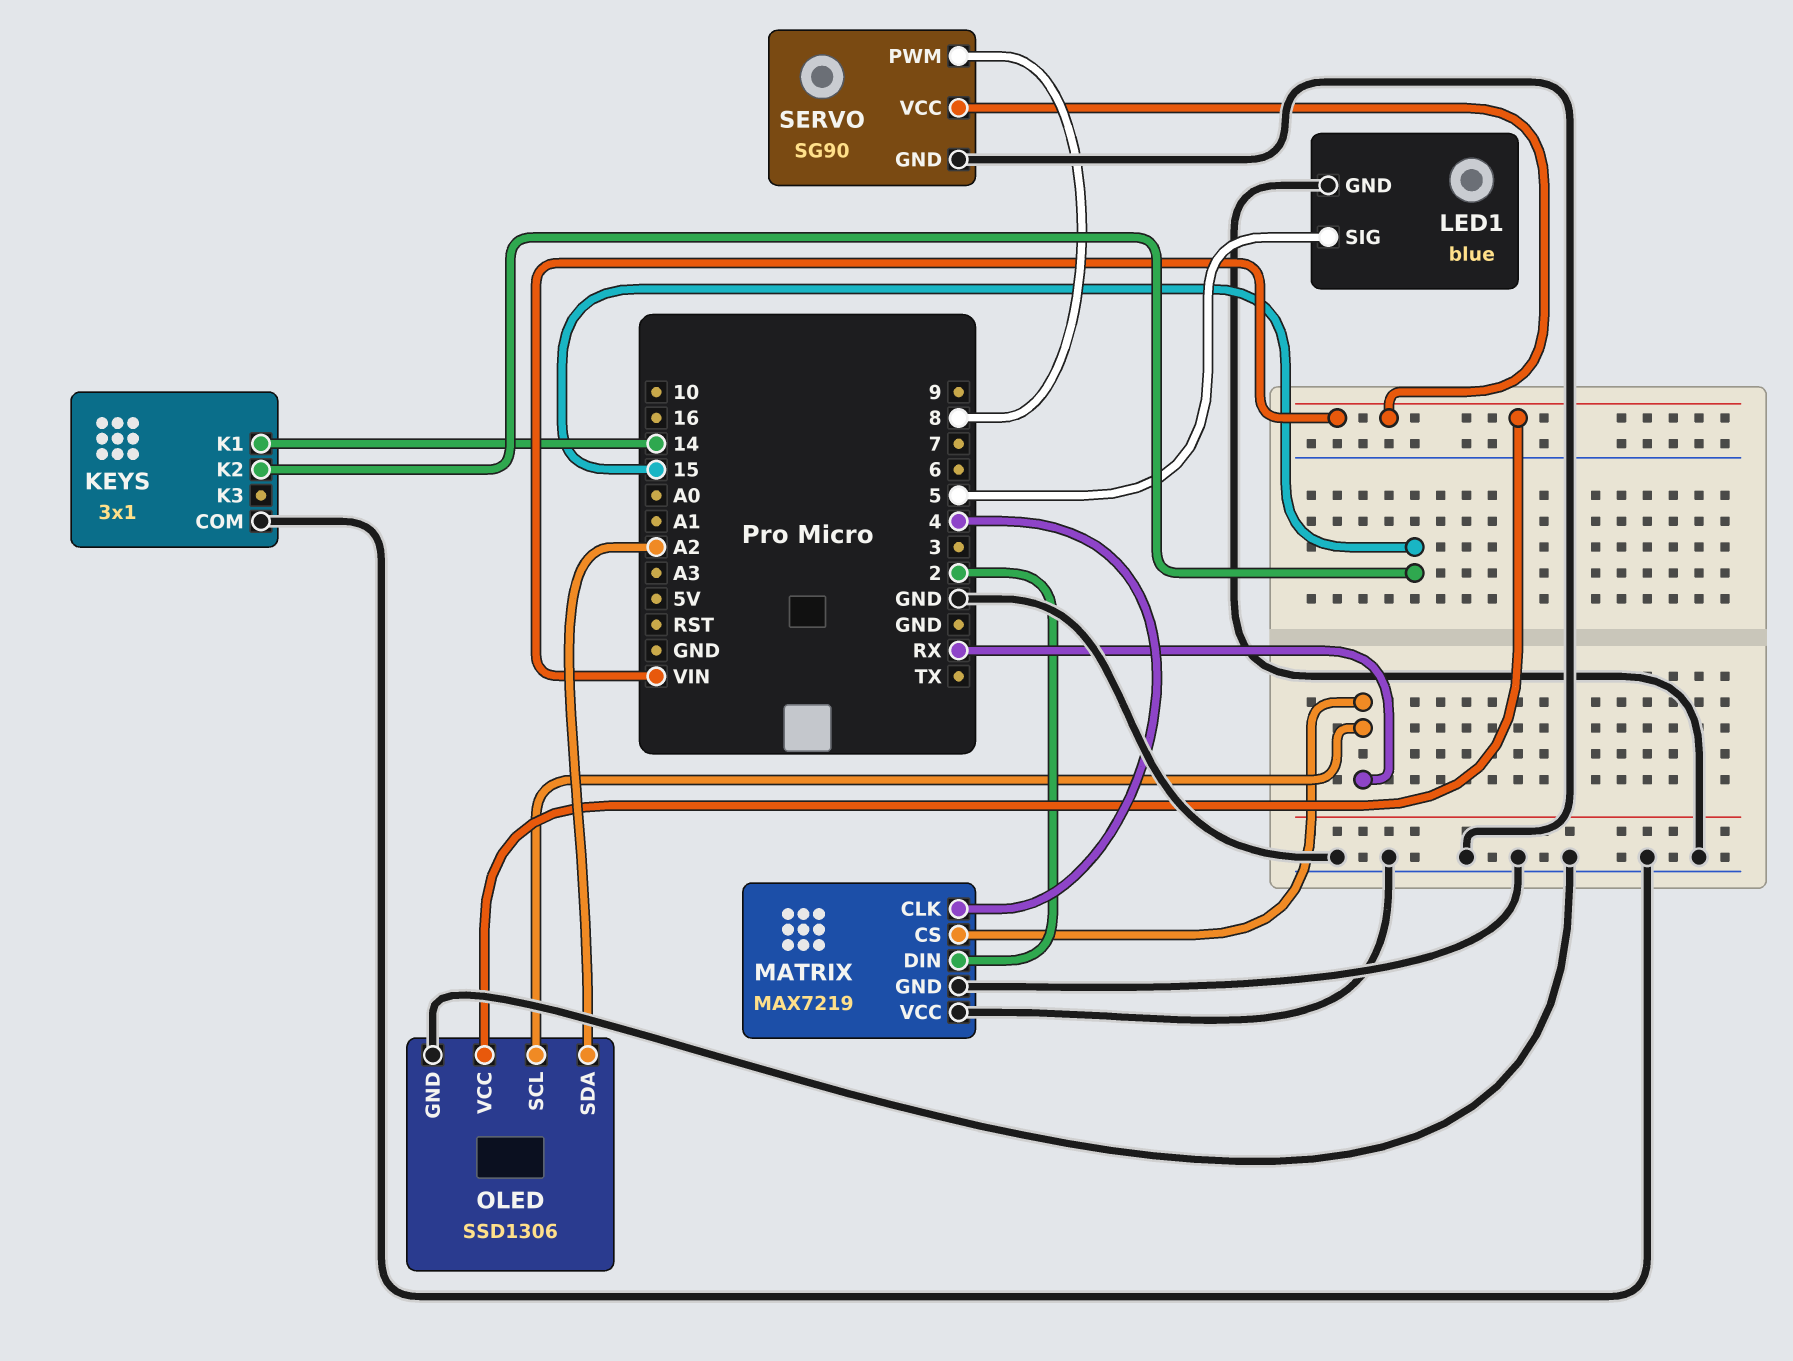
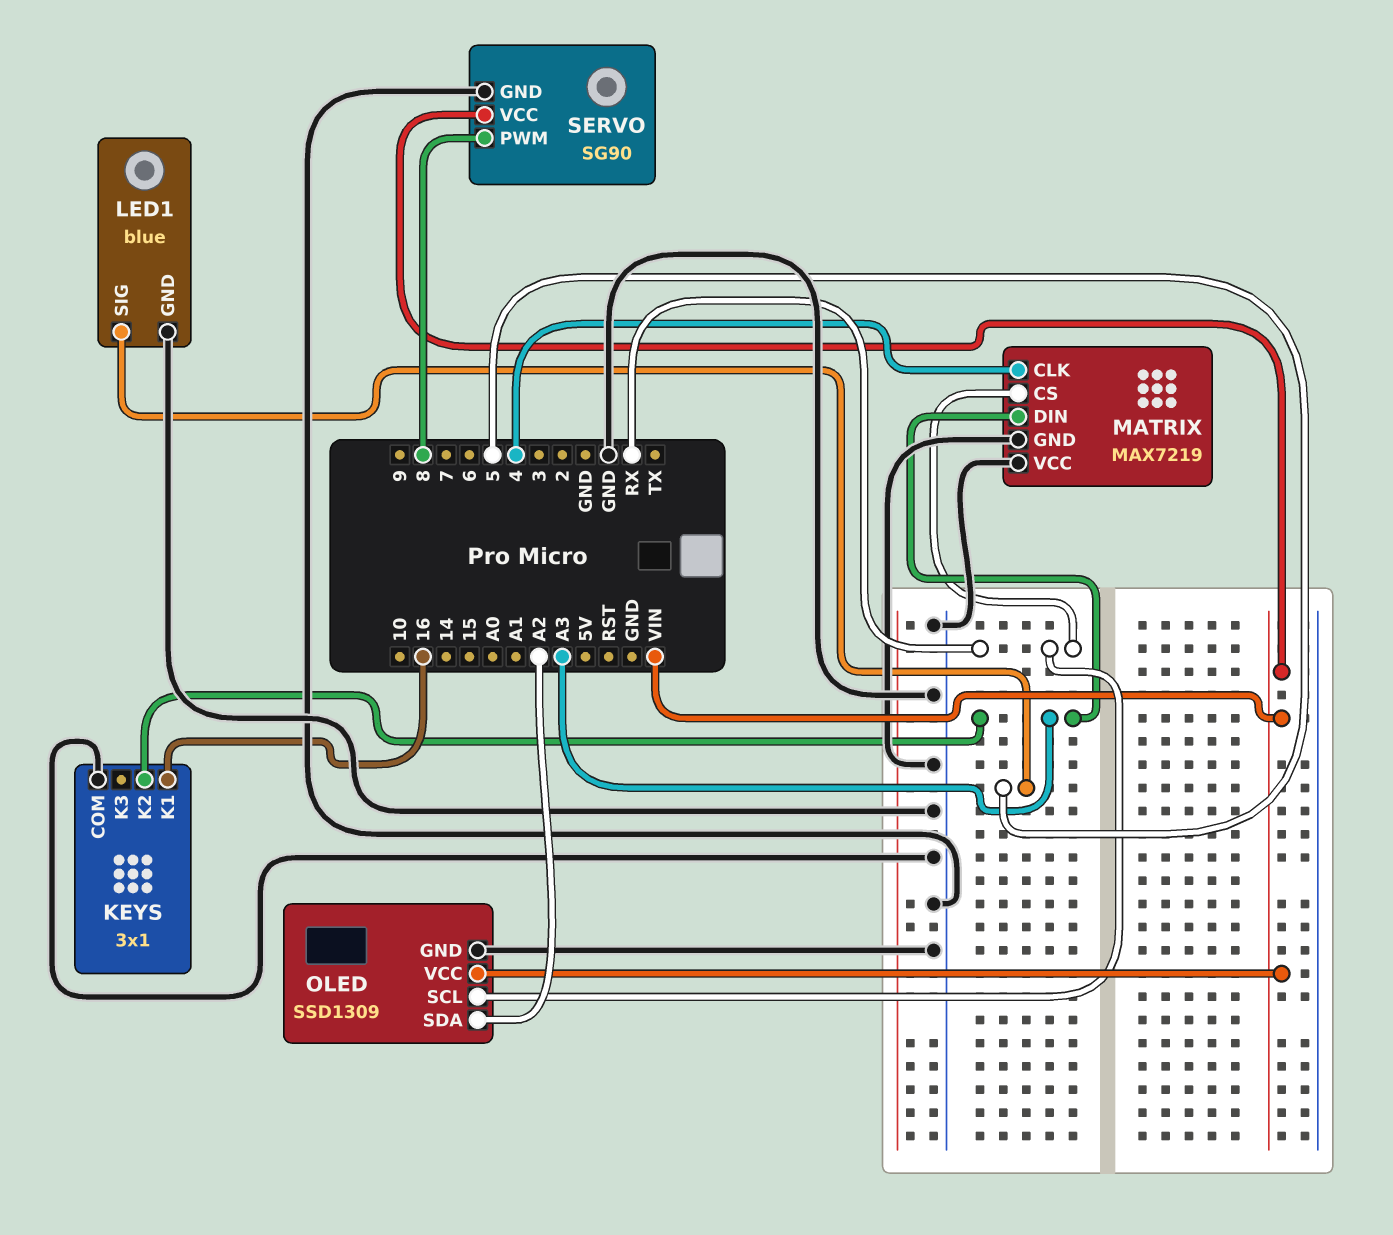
KEYS pin K1: 14 -> 16
KEYS pin K2: 15 -> A3
MATRIX pin DIN: 2 -> A3
OLED: SSD1306 -> SSD1309

